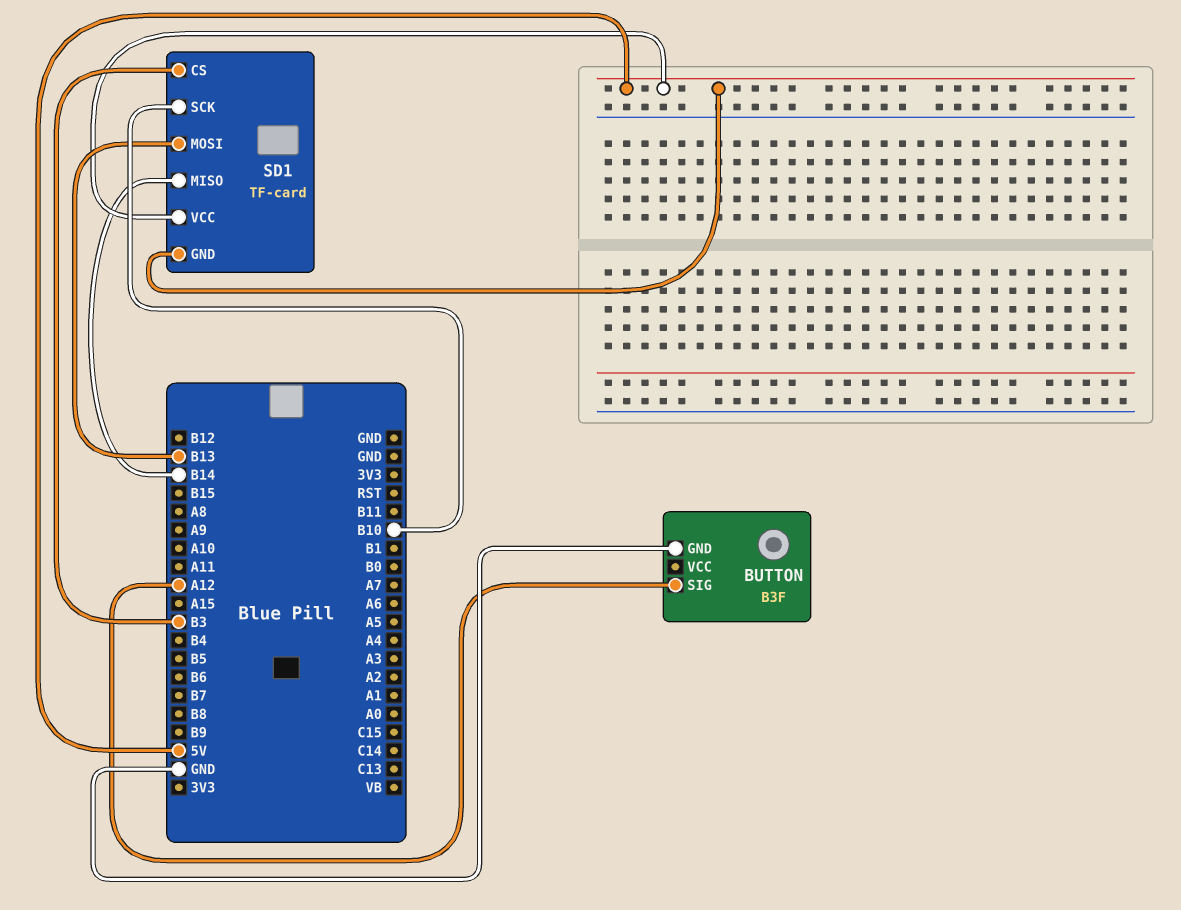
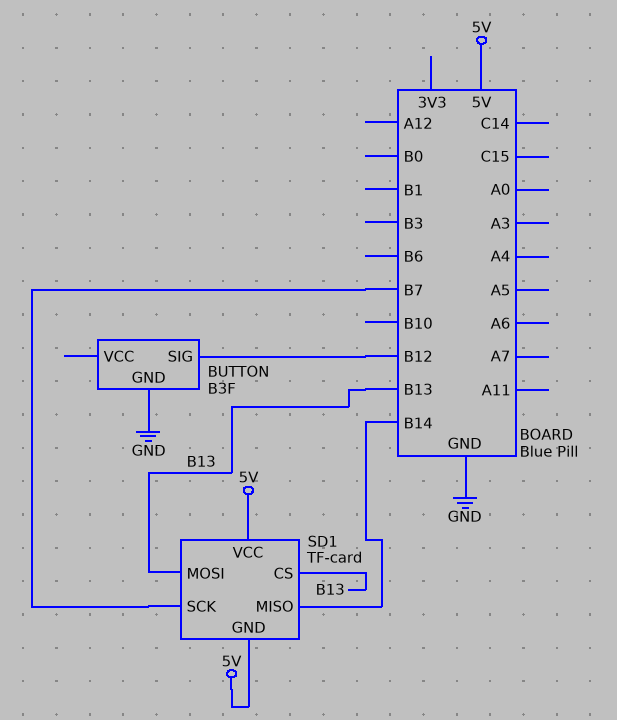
BUTTON pin SIG: A12 -> B12
SD1 pin CS: B3 -> B13
SD1 pin SCK: B10 -> B7

